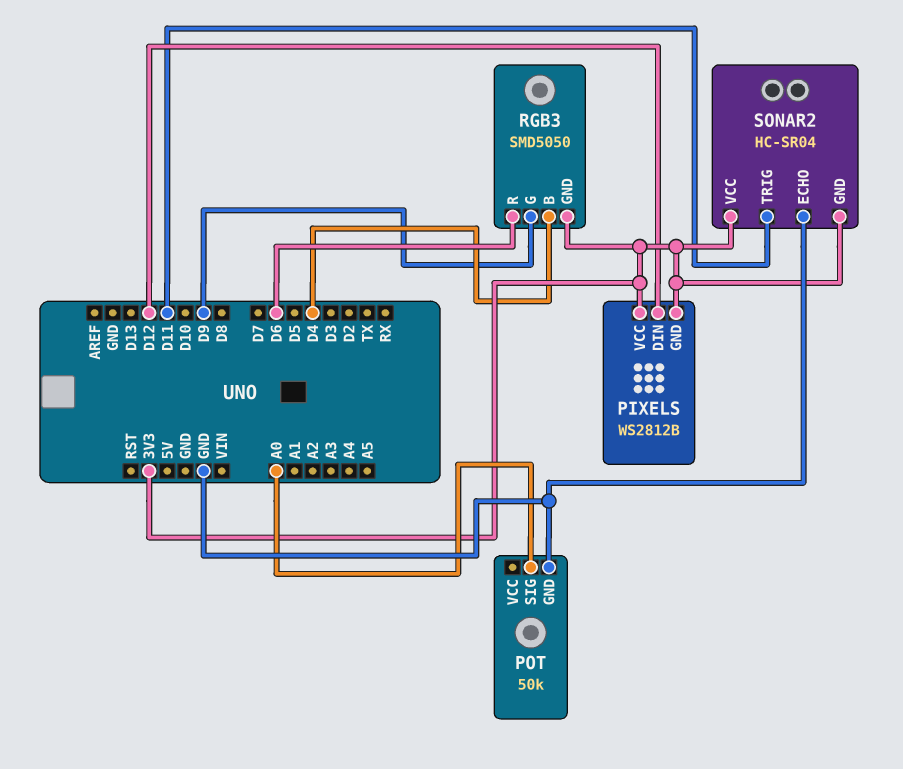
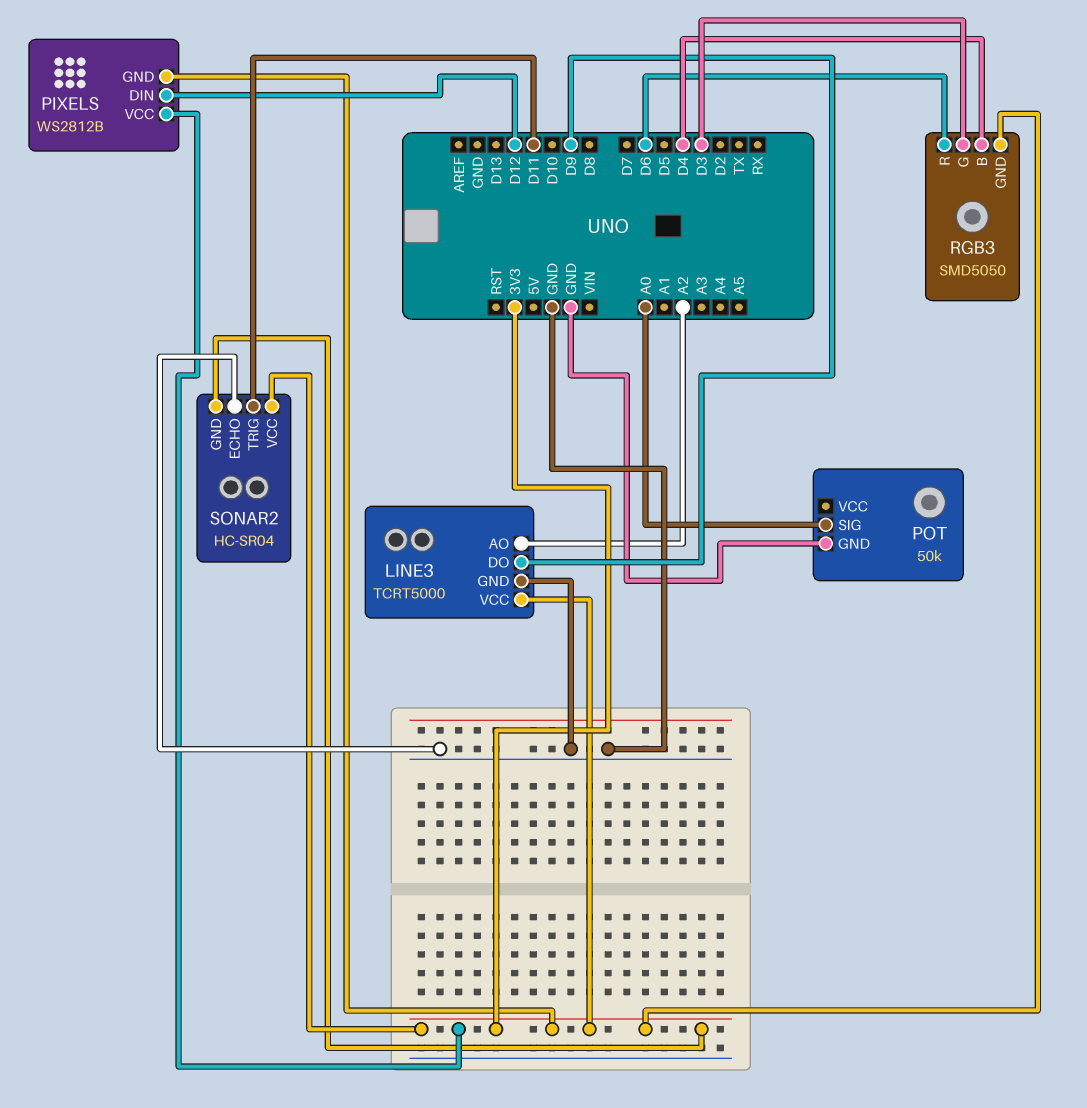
LINE3: none -> TCRT5000
LINE3 pin AO: none -> A2
LINE3 pin DO: none -> D9
LINE3 pin GND: none -> GND
LINE3 pin VCC: none -> 3V3
RGB3 pin G: D9 -> D3

